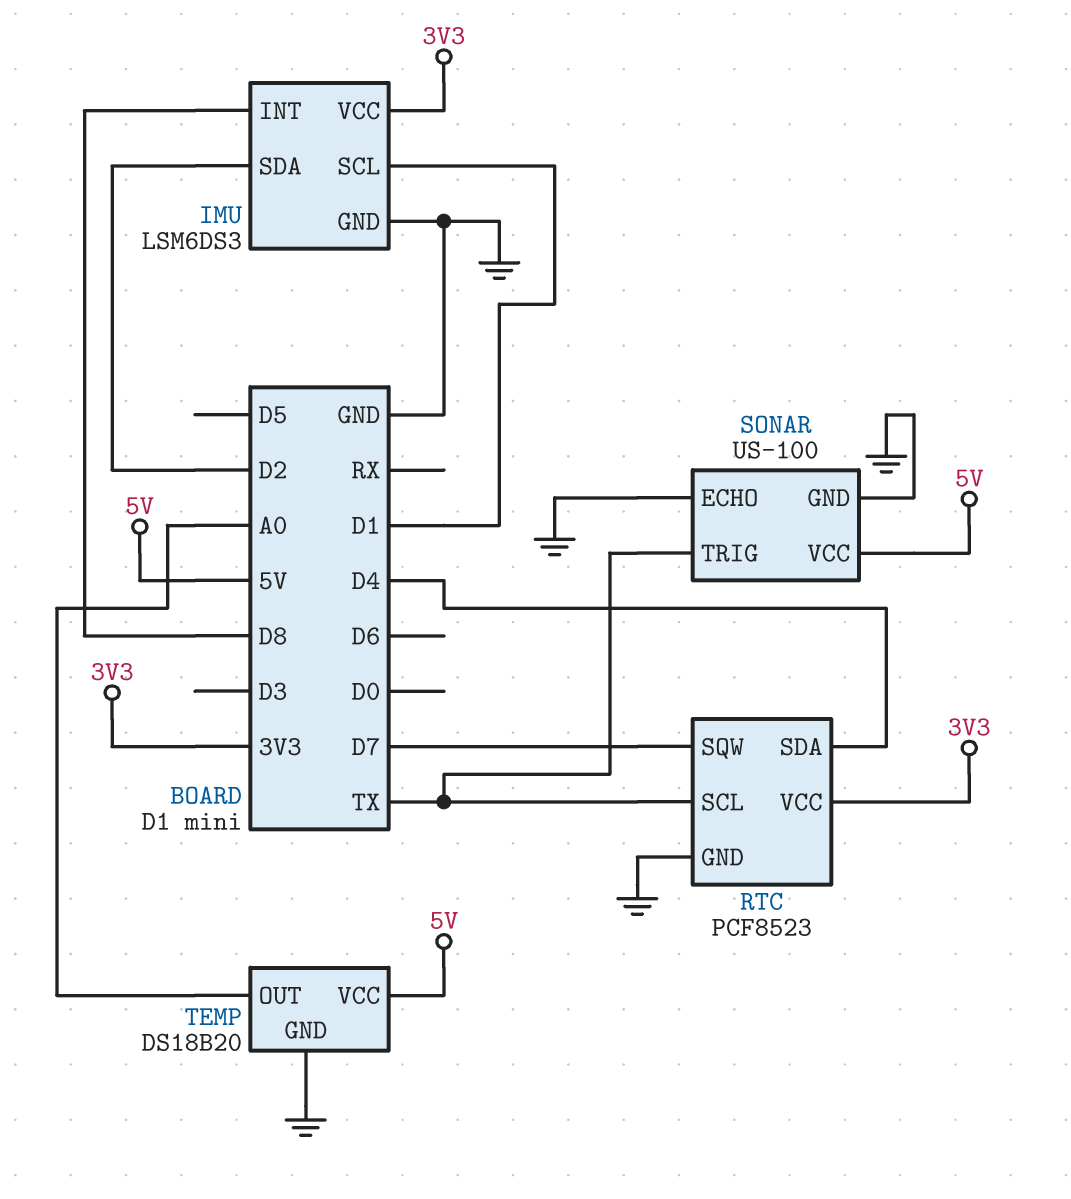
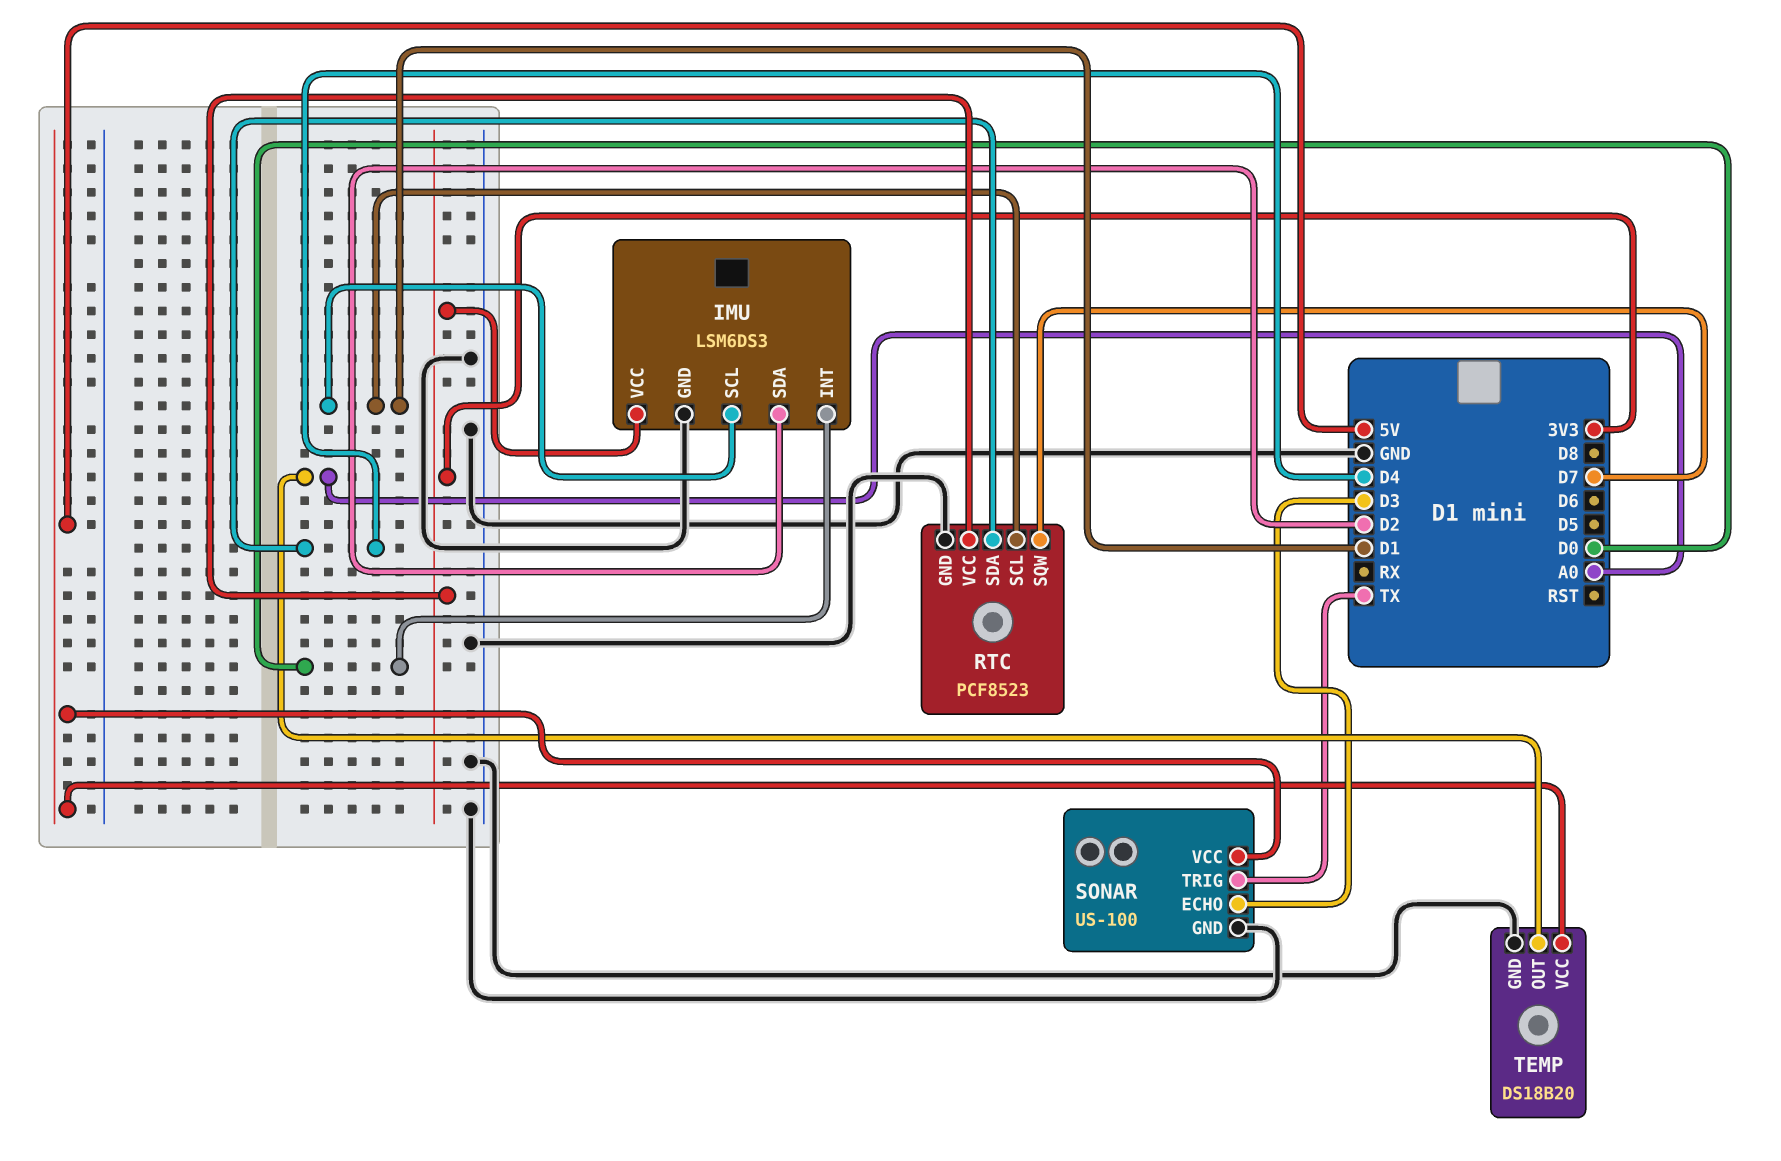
IMU pin INT: D8 -> D0
RTC pin SCL: TX -> D1
SONAR pin ECHO: GND -> D3

